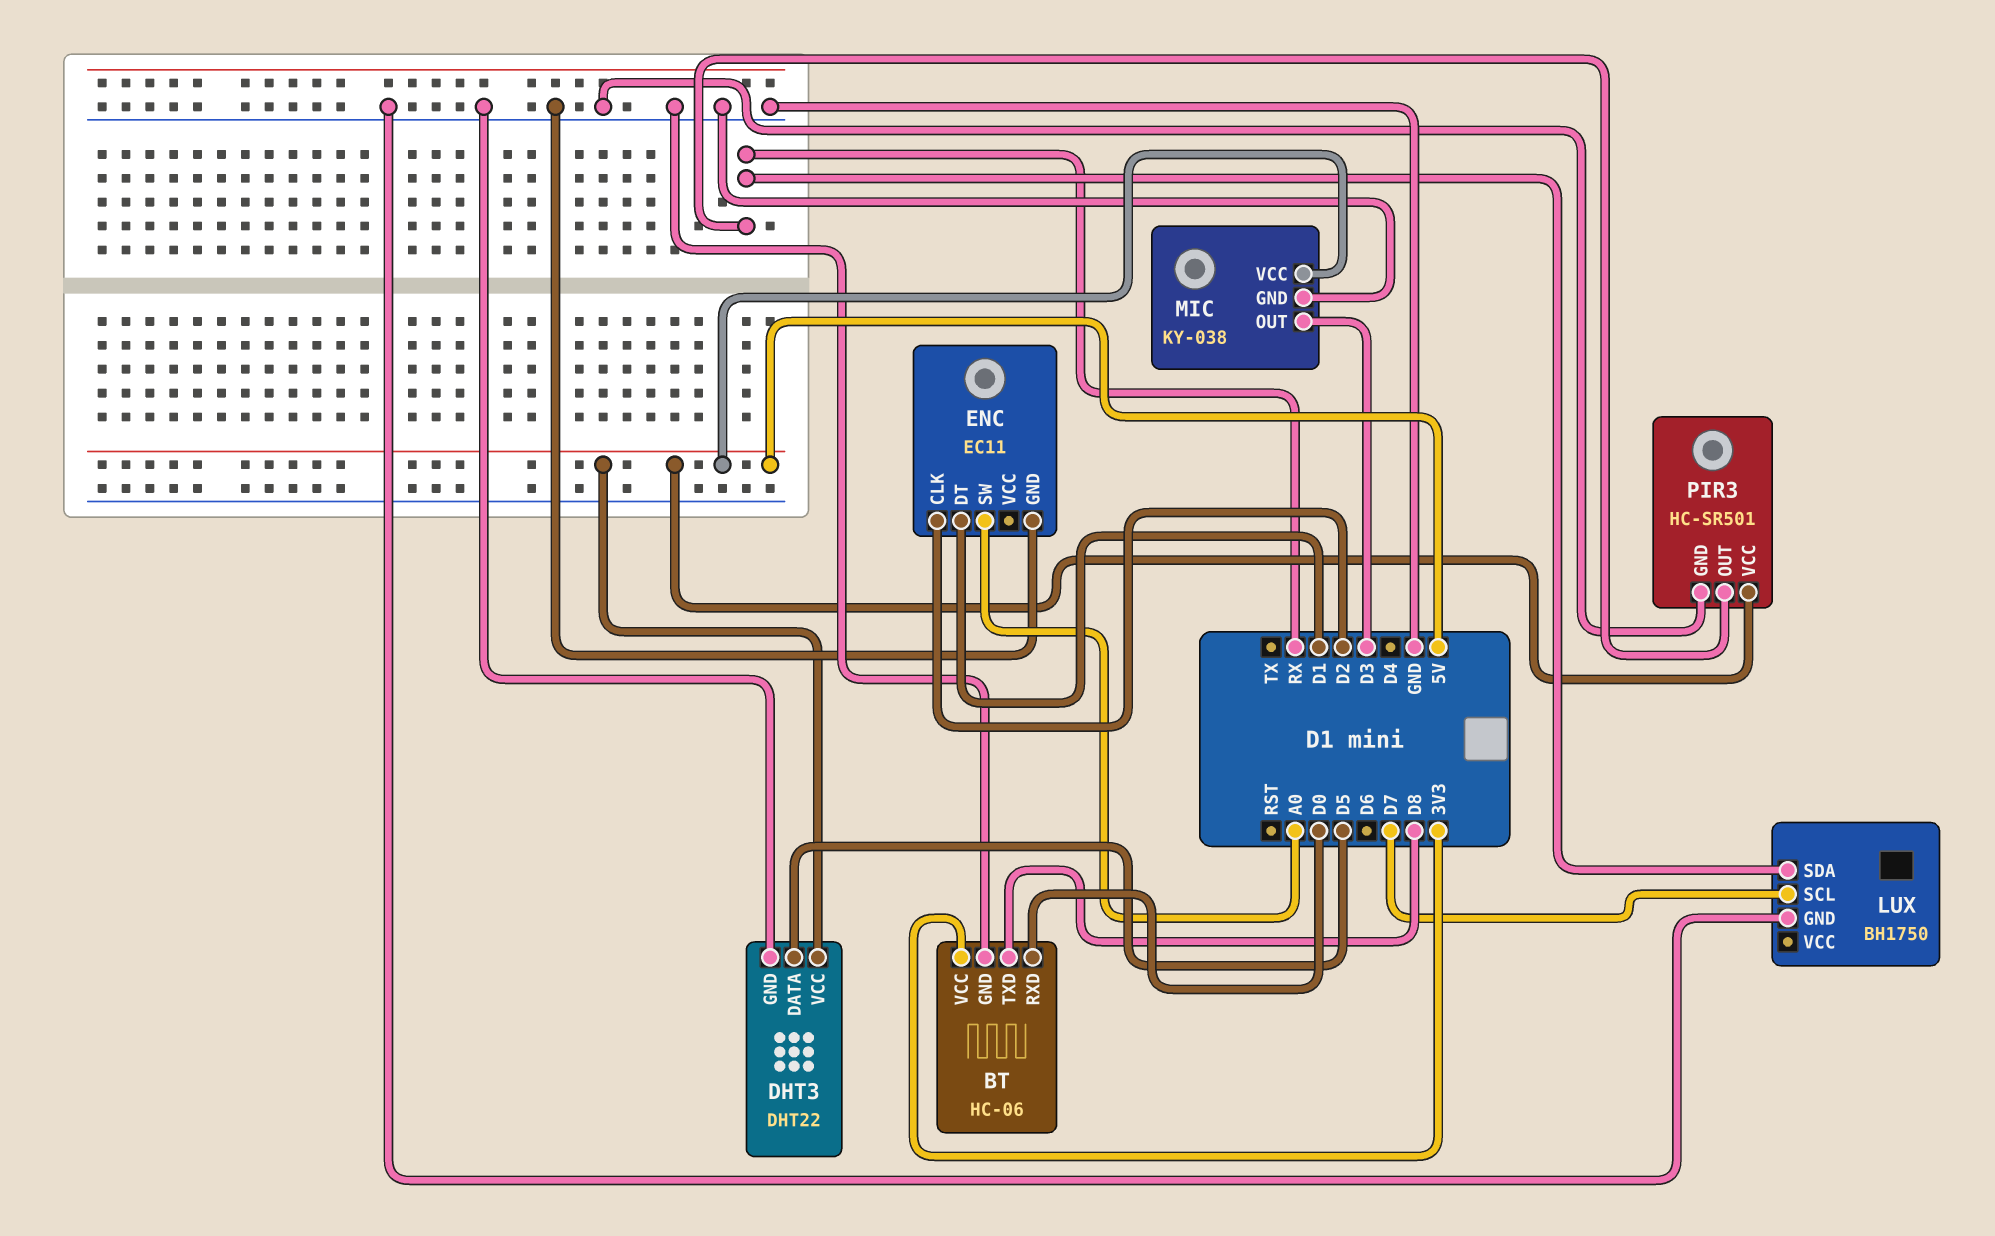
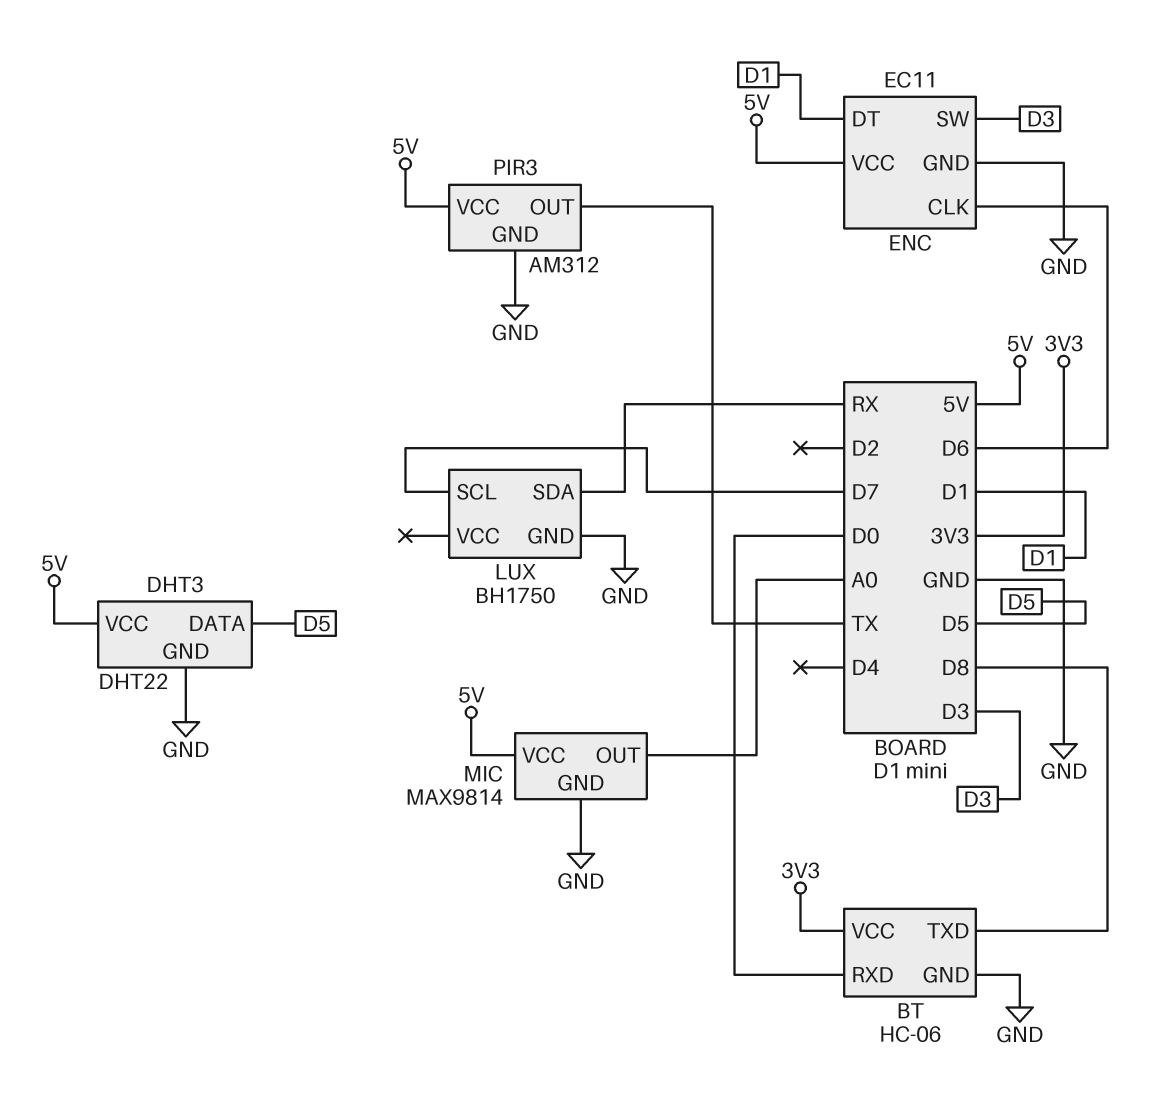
ENC pin CLK: D2 -> D6
ENC pin SW: A0 -> D3
ENC pin VCC: none -> 5V
MIC: KY-038 -> MAX9814
MIC pin OUT: D3 -> A0
PIR3: HC-SR501 -> AM312
PIR3 pin OUT: RX -> TX

